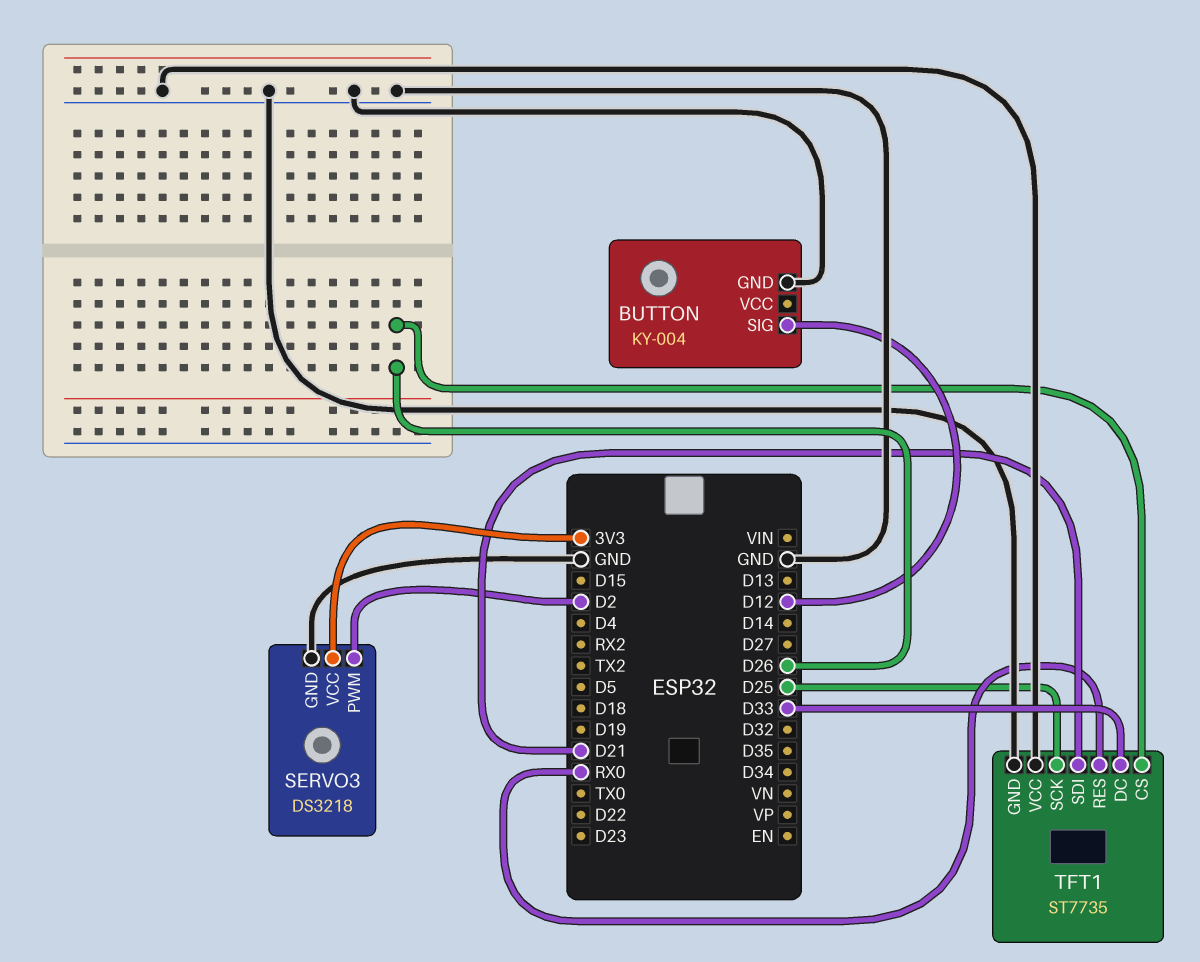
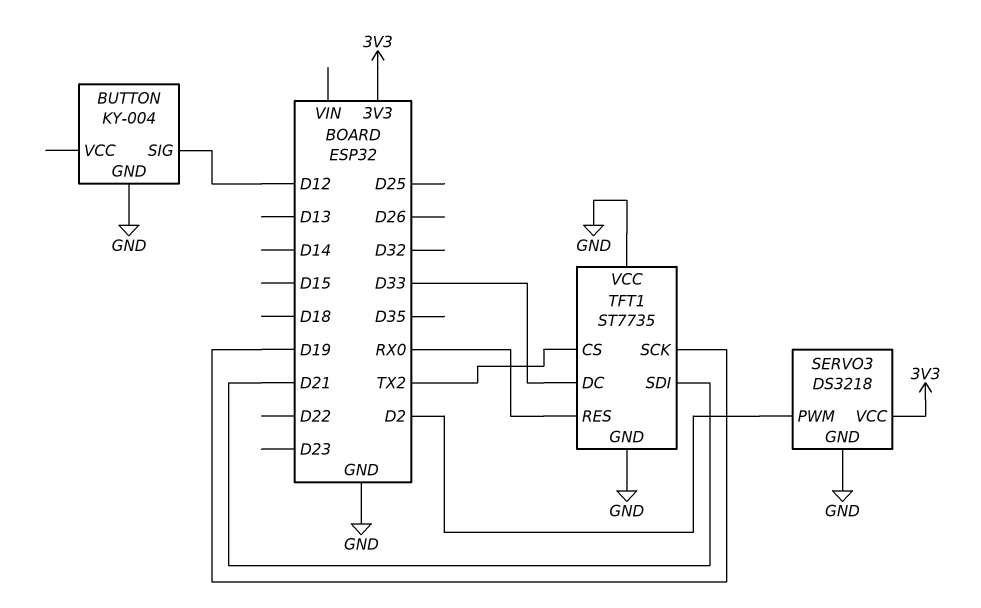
TFT1 pin CS: D26 -> TX2
TFT1 pin SCK: D25 -> D19

